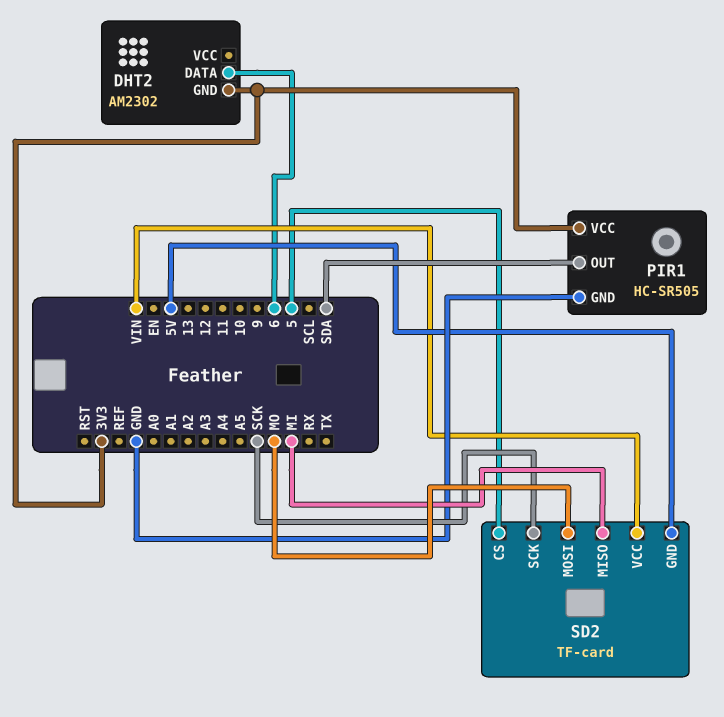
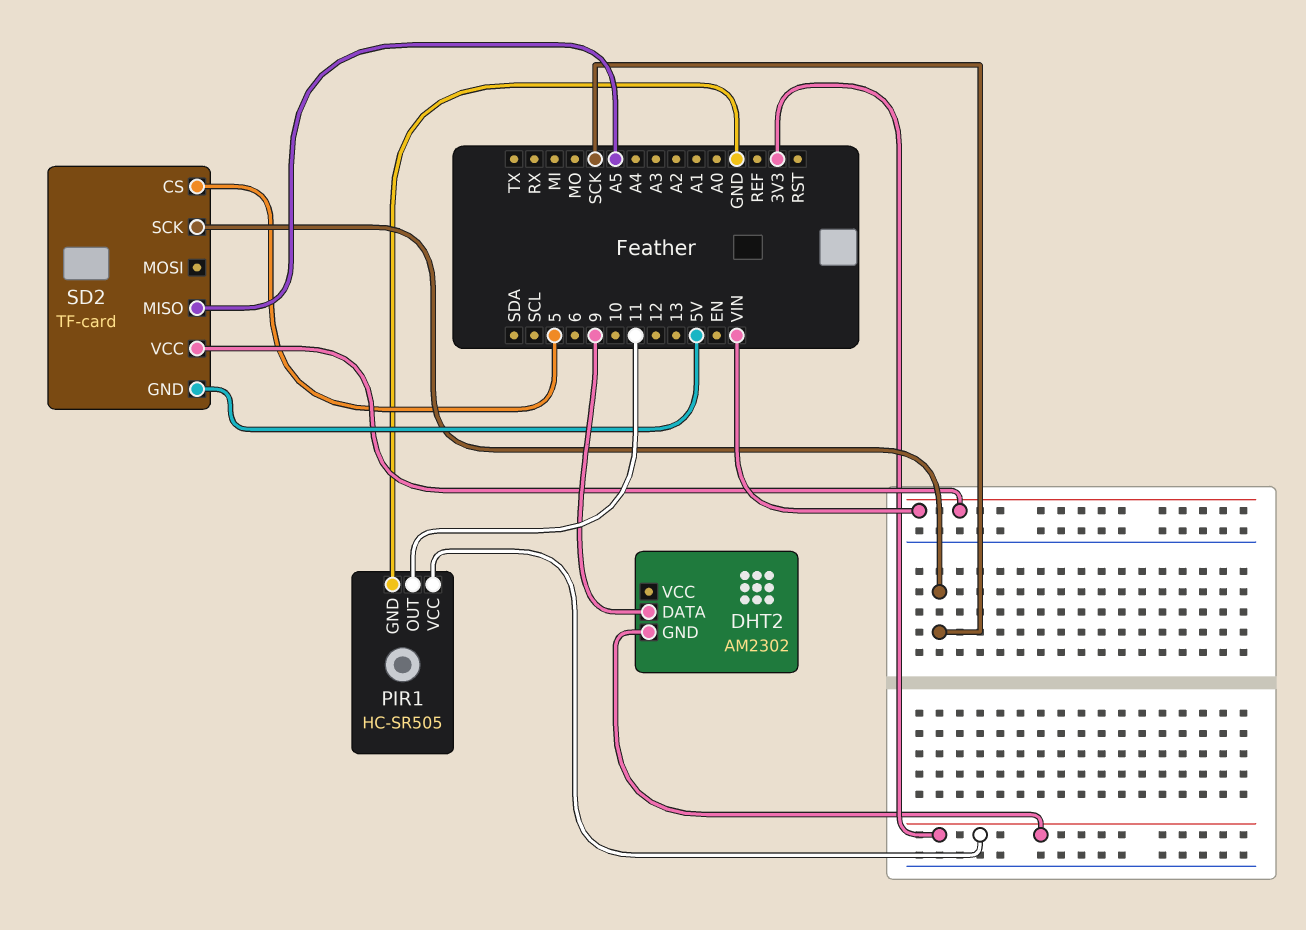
DHT2 pin DATA: 6 -> 9
PIR1 pin OUT: SDA -> 11
SD2 pin MISO: MI -> A5
SD2 pin MOSI: MO -> none

